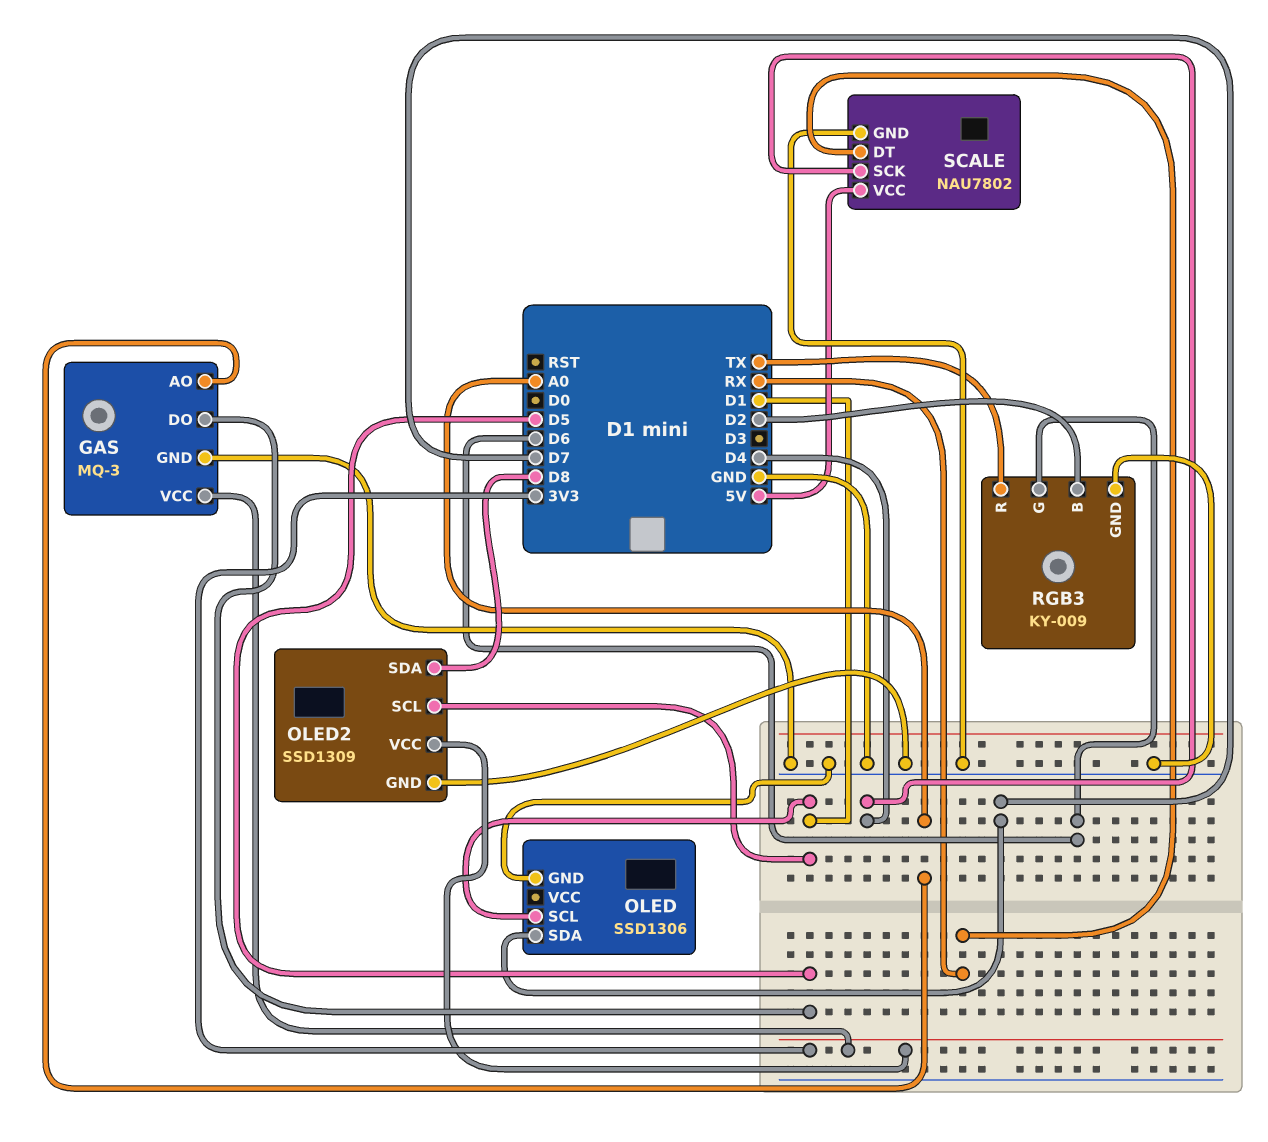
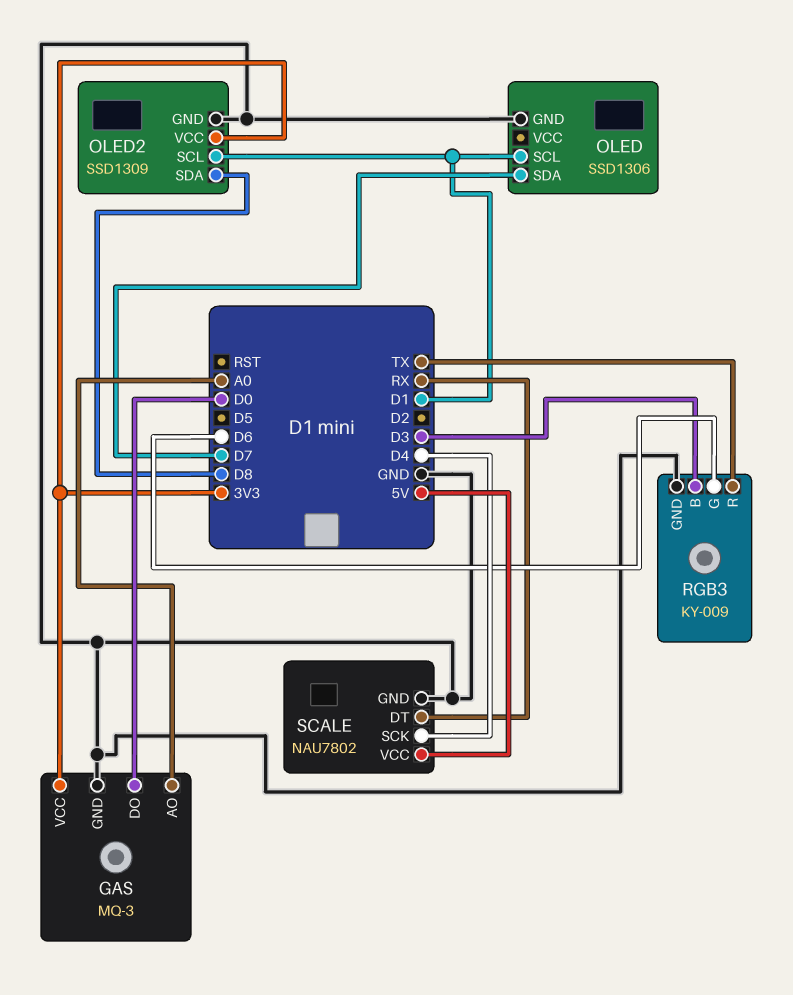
GAS pin DO: D5 -> D0
RGB3 pin B: D2 -> D3

